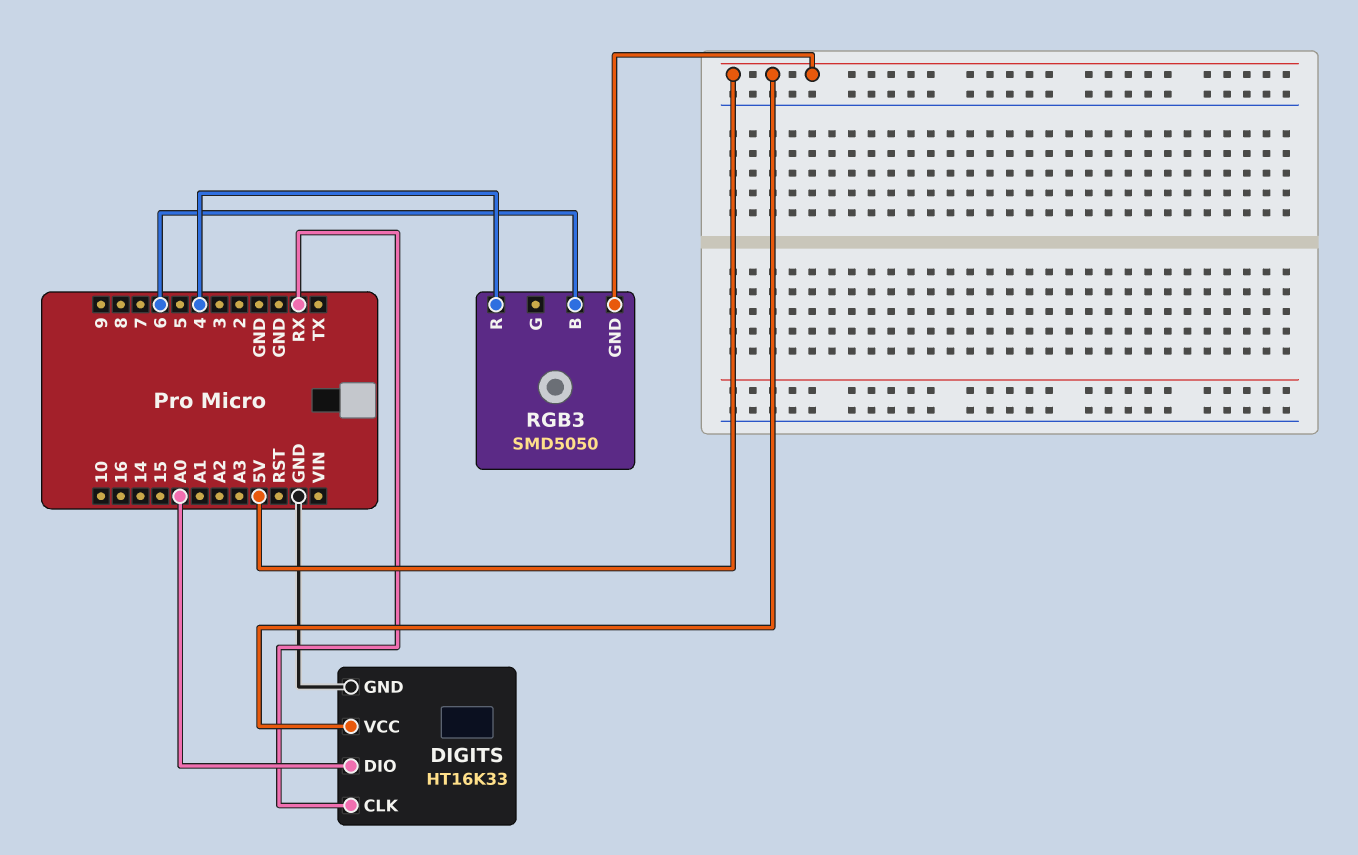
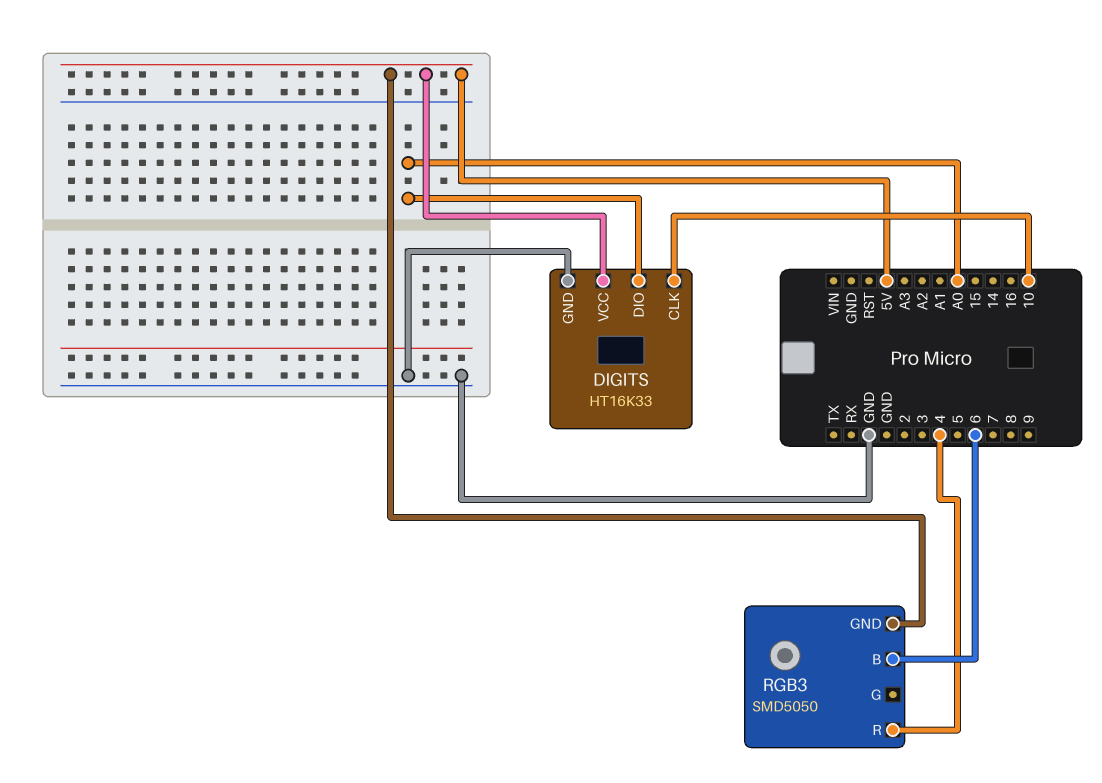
DIGITS pin CLK: RX -> 10

